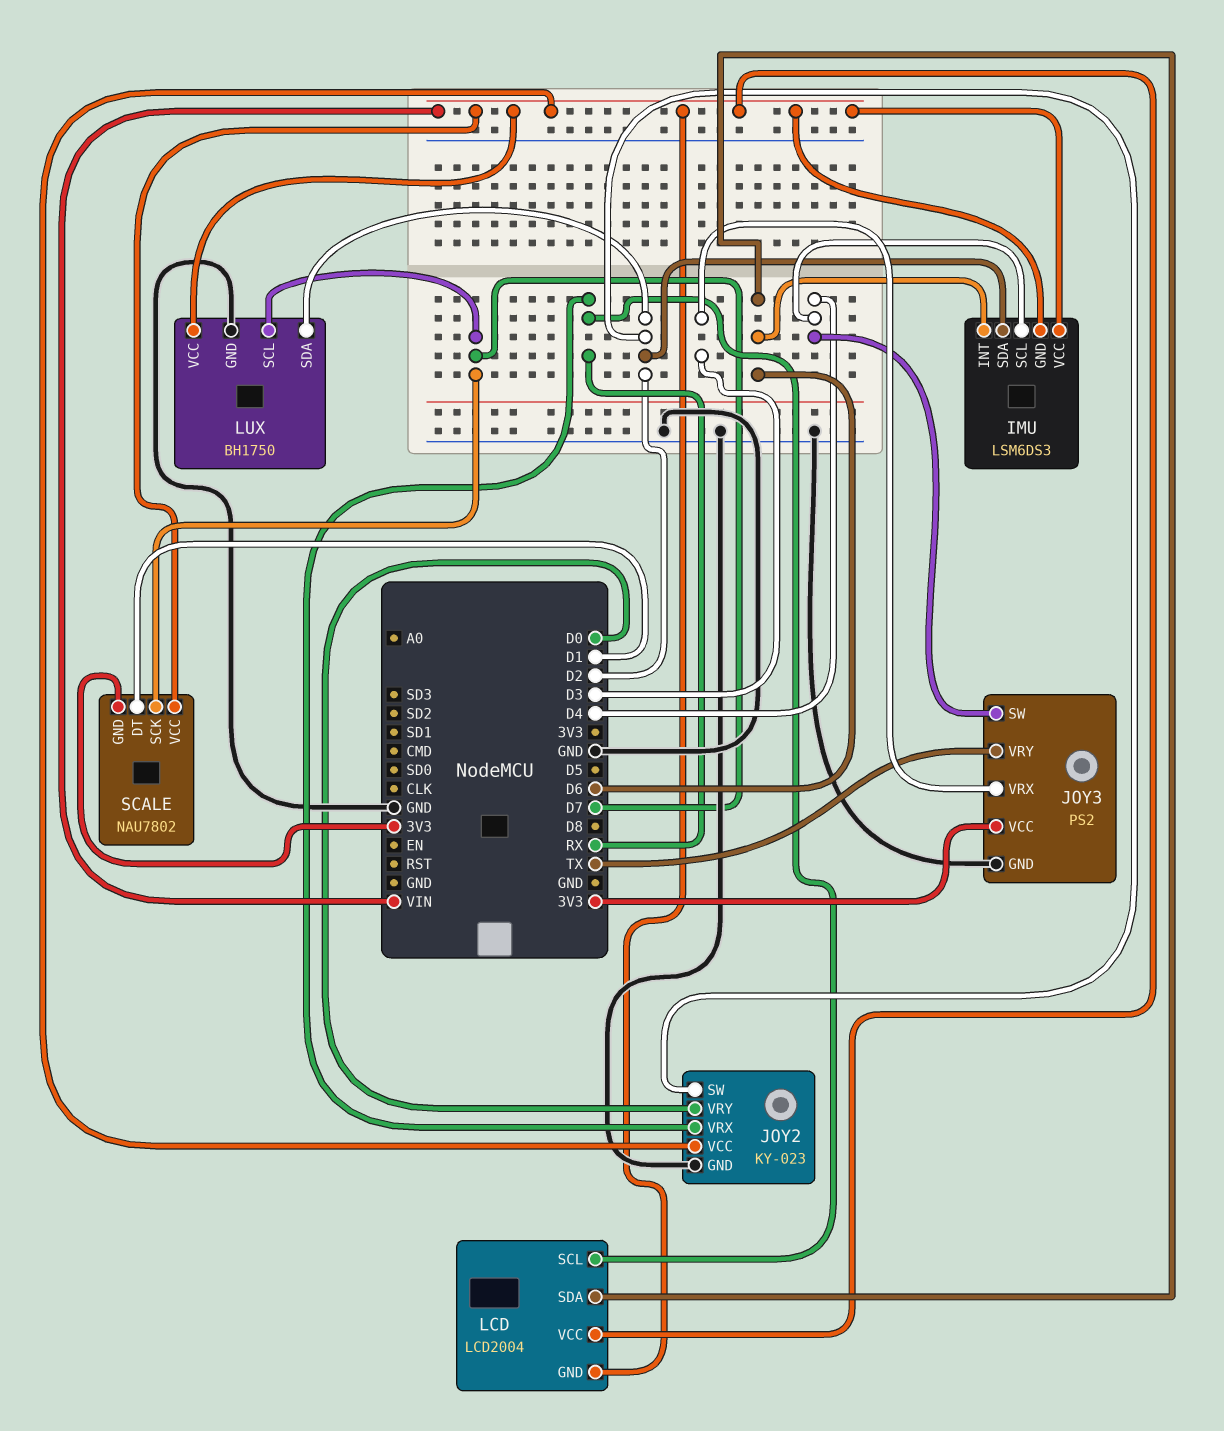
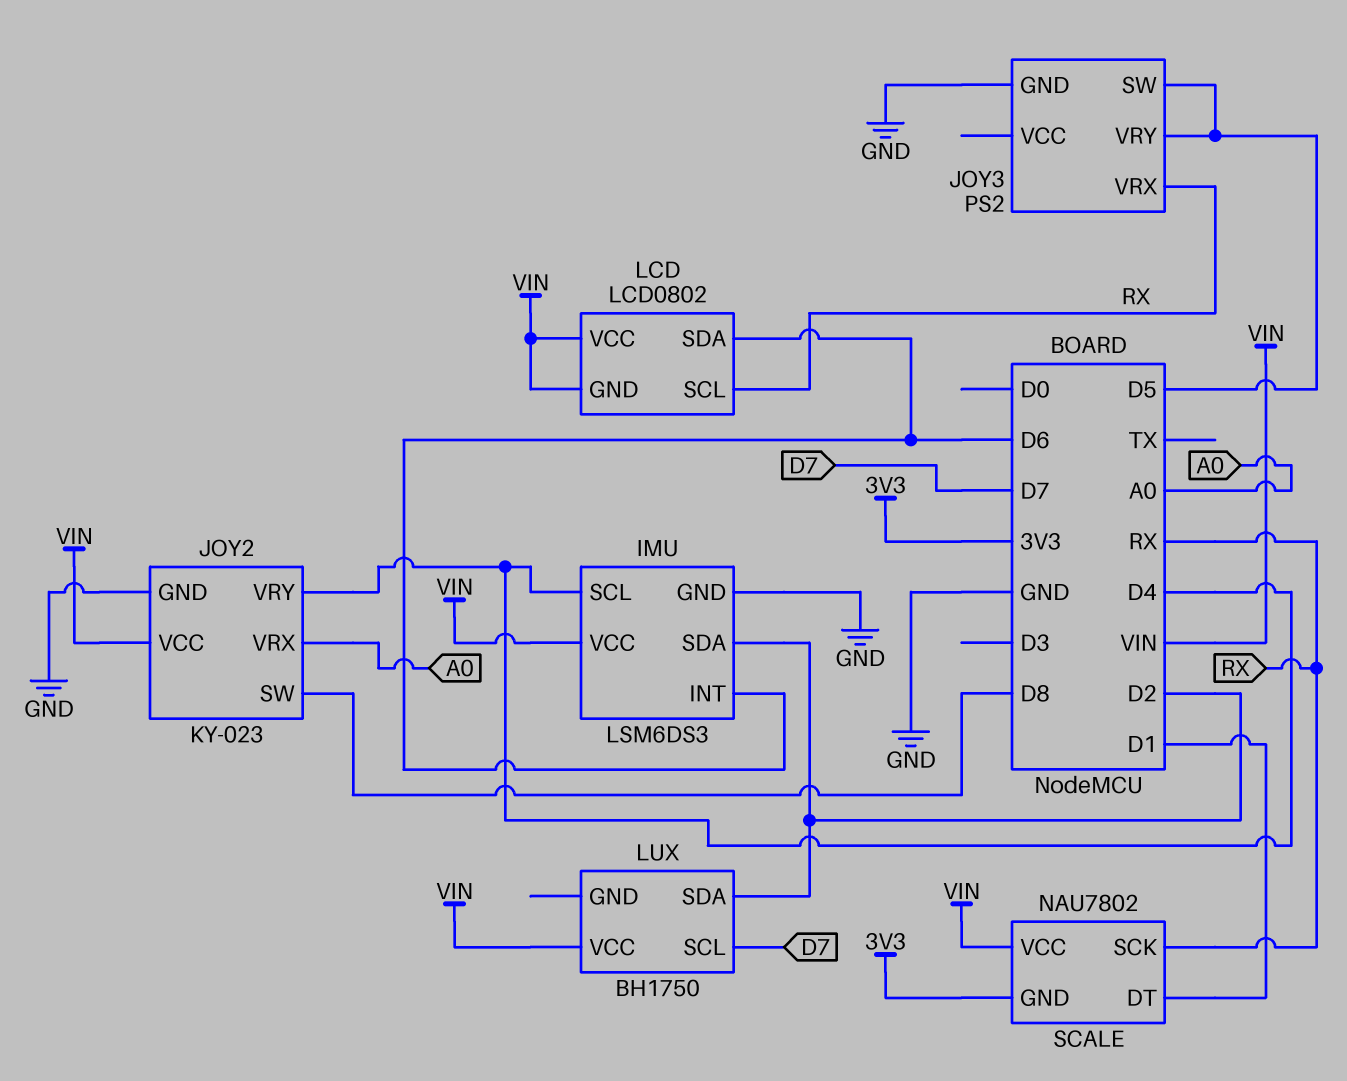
IMU pin GND: VIN -> GND
JOY2 pin SW: D2 -> D8
JOY2 pin VRX: RX -> A0
JOY2 pin VRY: D0 -> D4
JOY3 pin SW: D4 -> D5
JOY3 pin VCC: 3V3 -> none
JOY3 pin VRX: D3 -> RX
JOY3 pin VRY: TX -> D5
LCD: LCD2004 -> LCD0802
LUX pin GND: GND -> none
SCALE pin SCK: D7 -> RX

